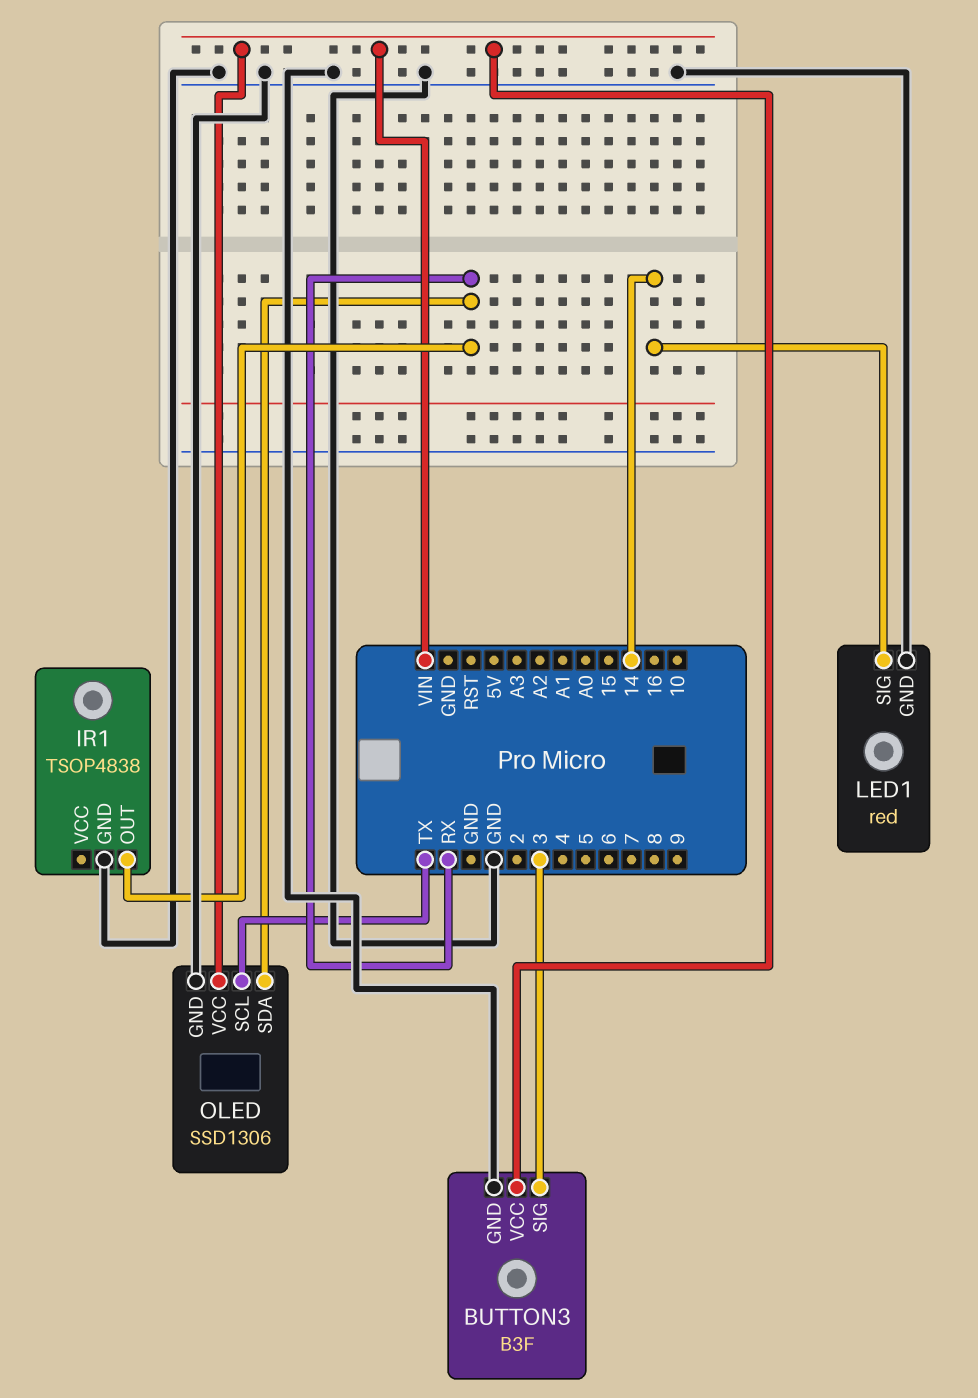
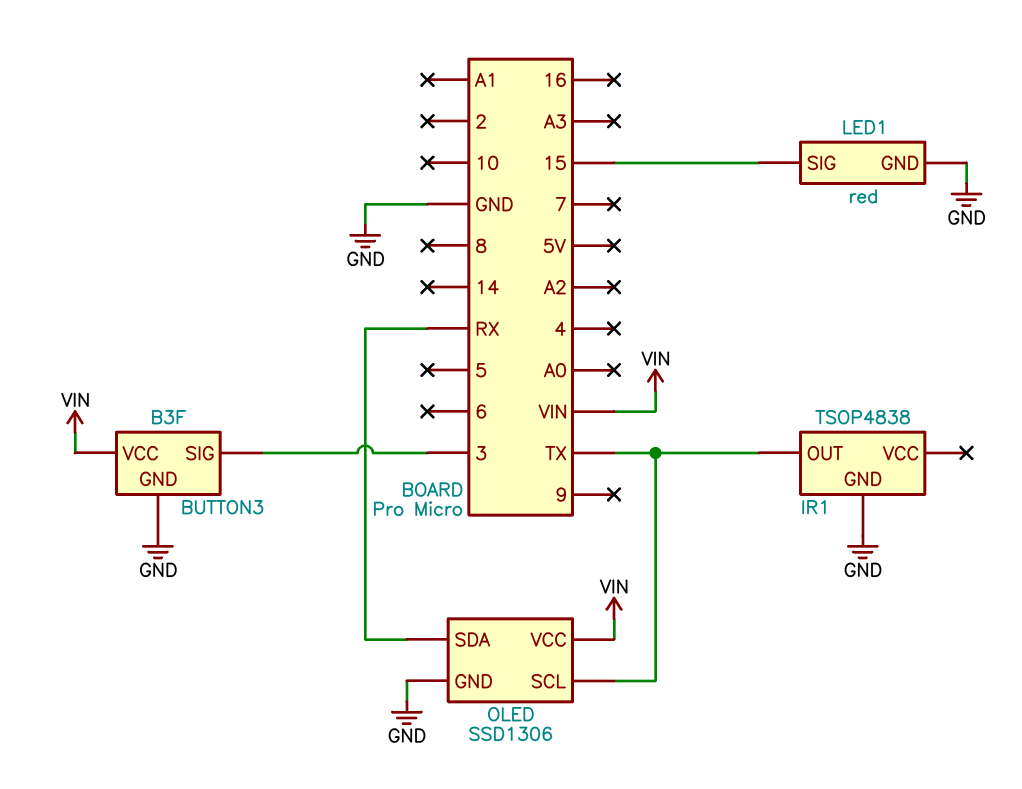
IR1 pin OUT: RX -> TX
LED1 pin SIG: 14 -> 15

